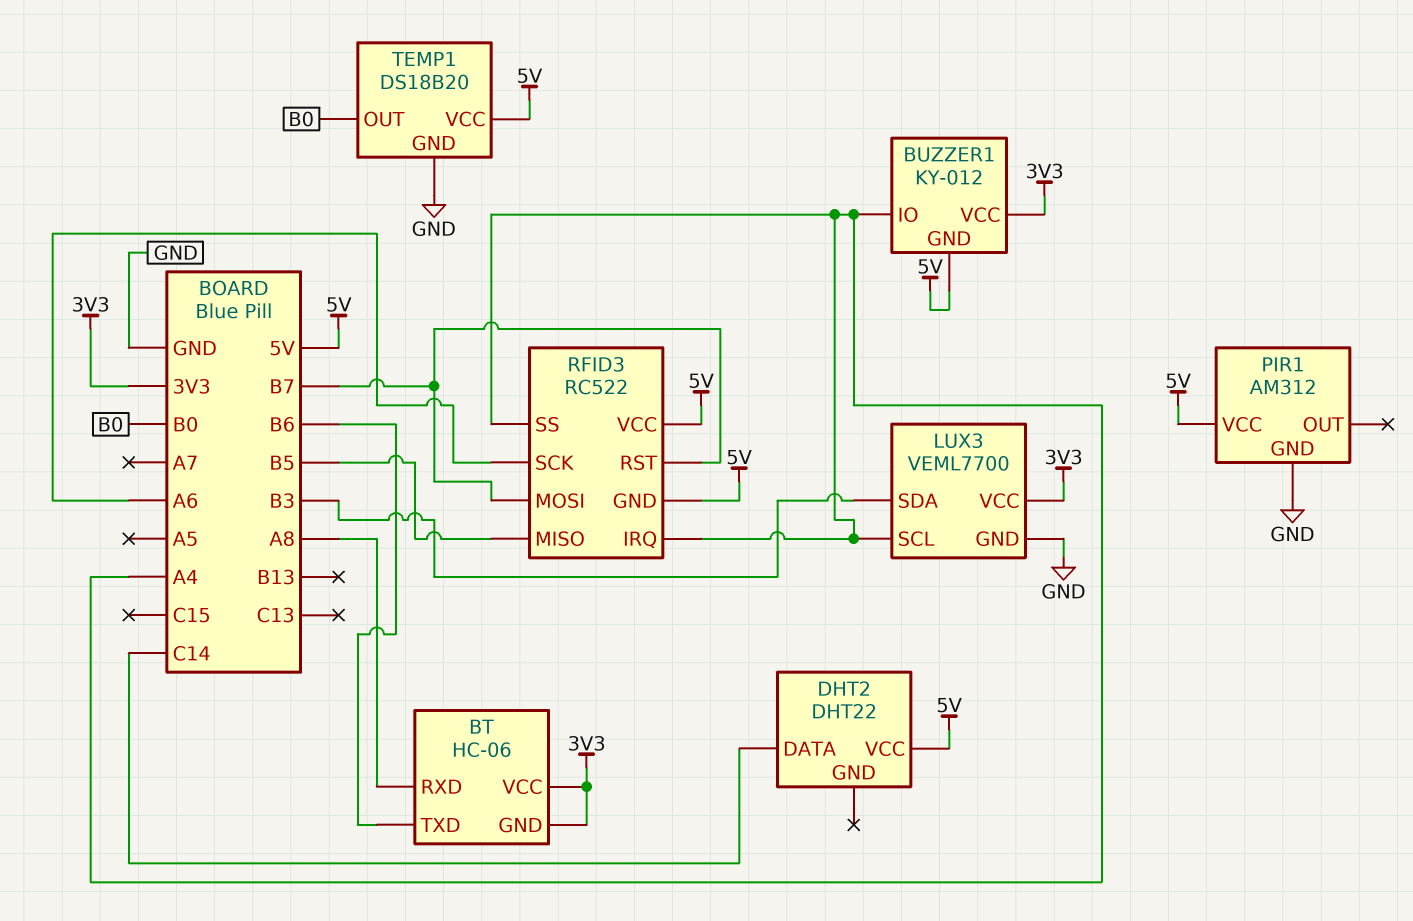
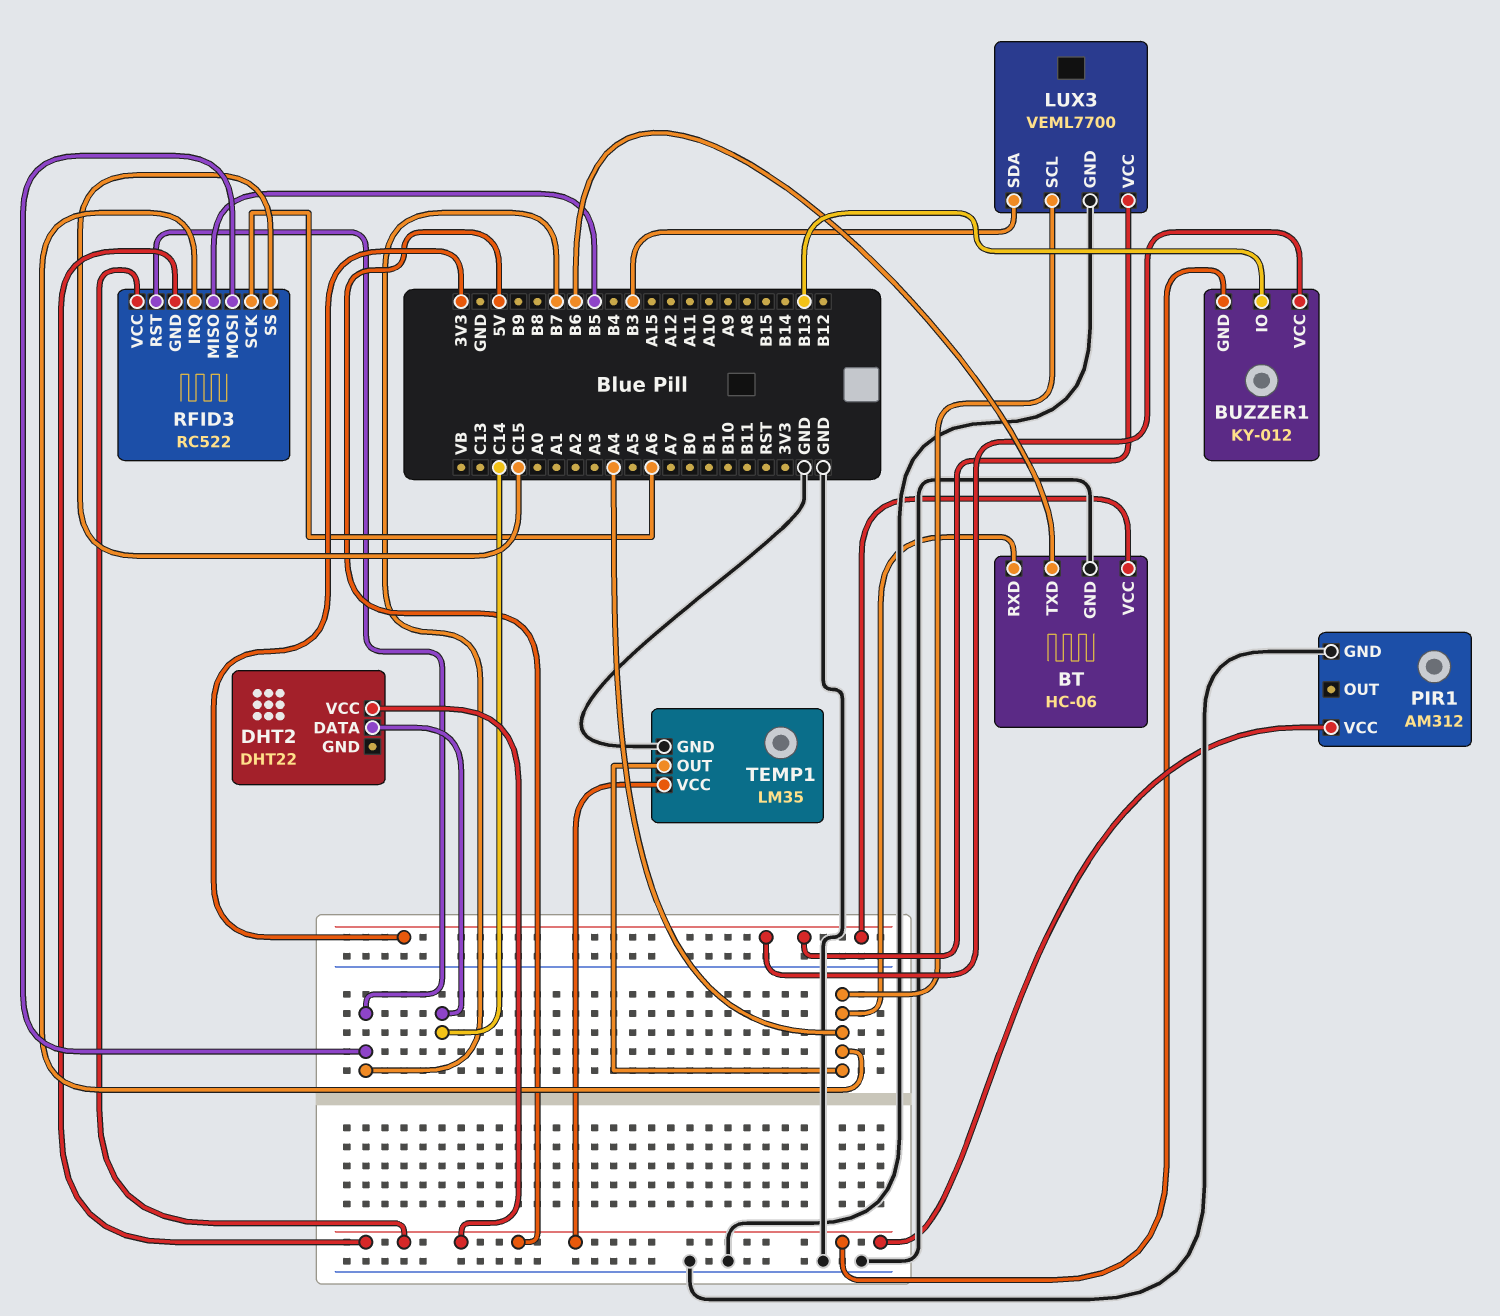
BT pin GND: 3V3 -> GND
BT pin RXD: A8 -> A4
BUZZER1 pin IO: A4 -> B13
RFID3 pin SS: A4 -> C15
TEMP1: DS18B20 -> LM35
TEMP1 pin OUT: B0 -> A4

